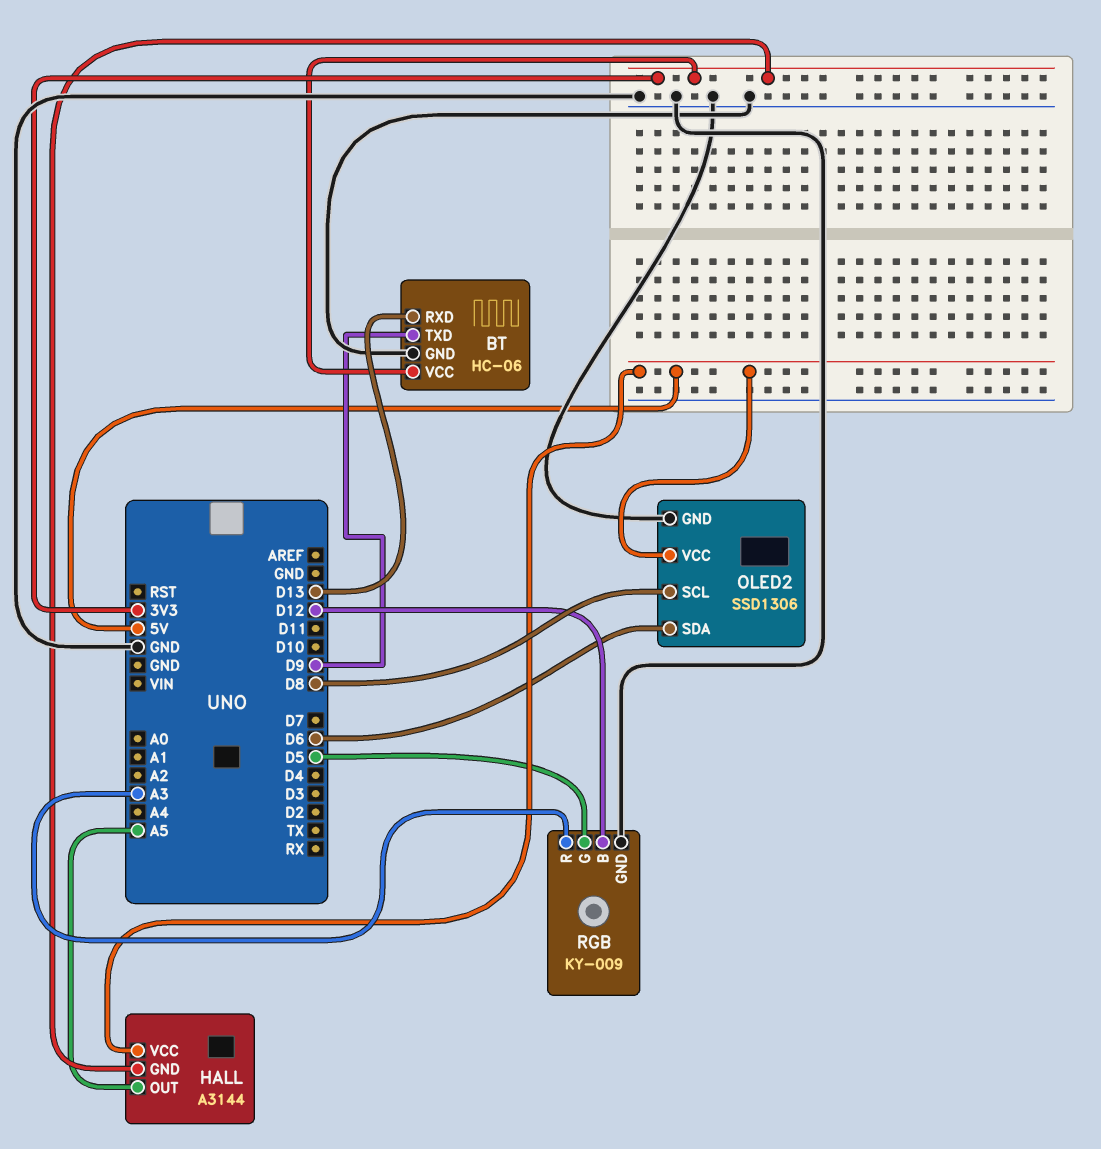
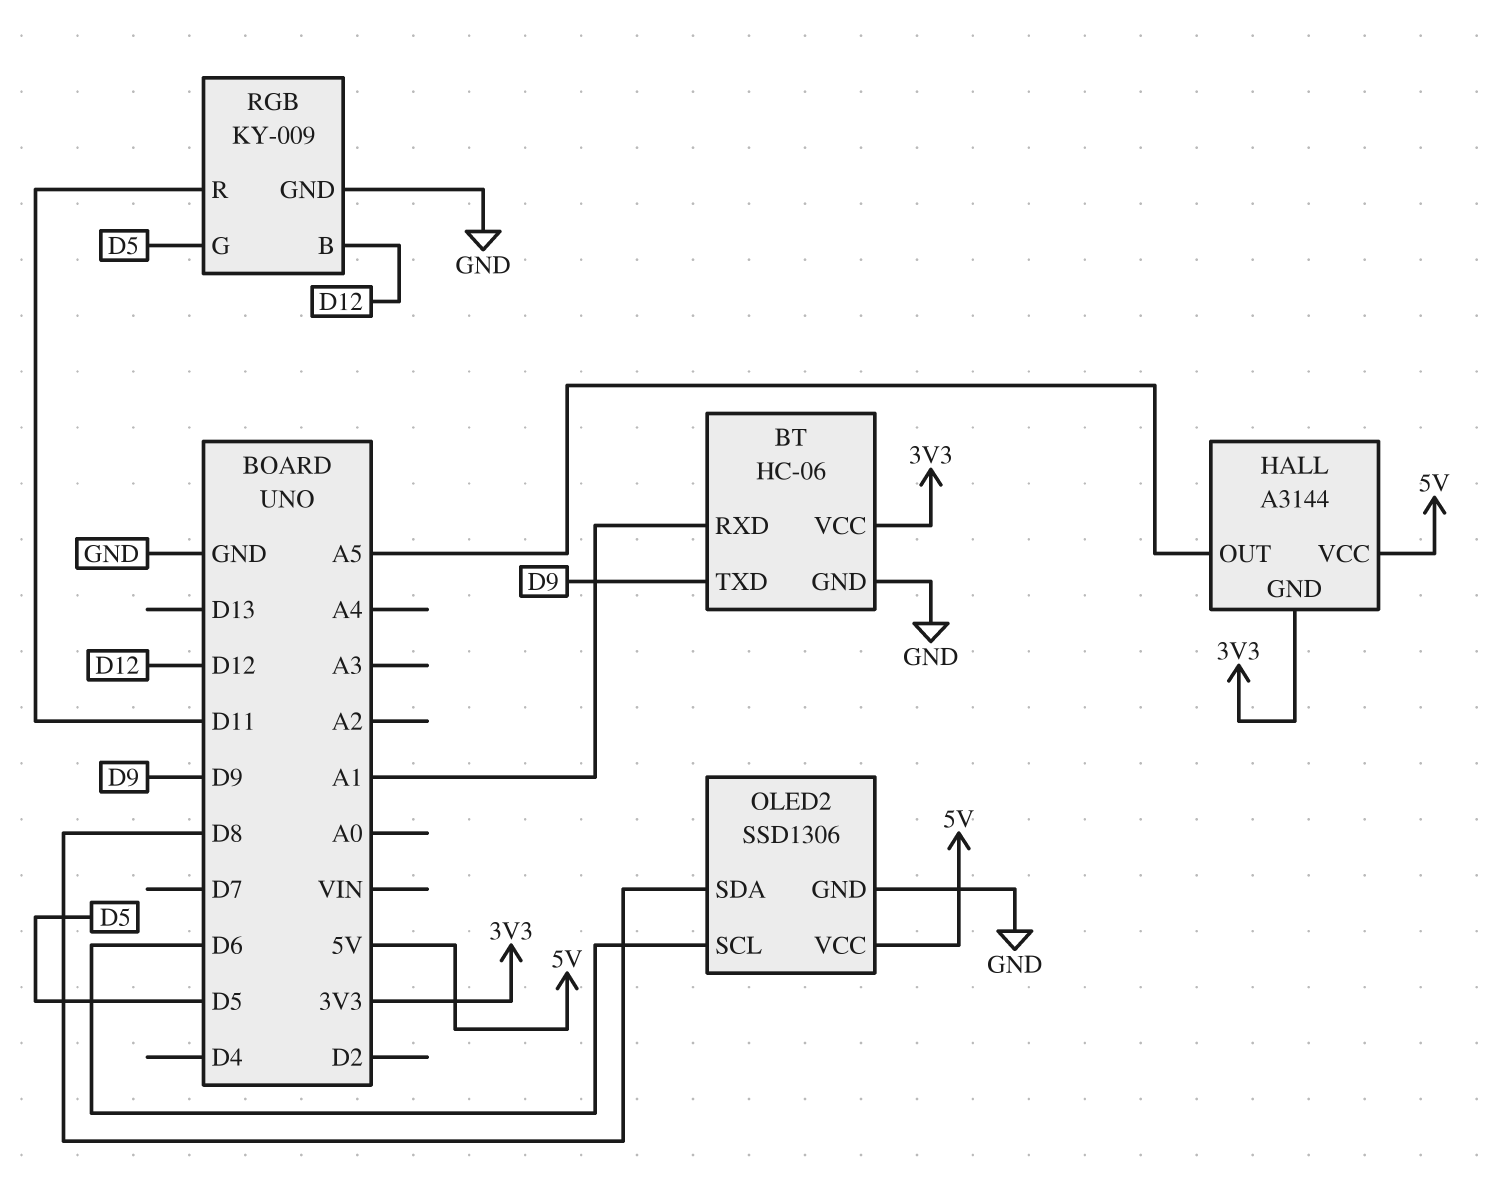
BT pin RXD: D13 -> A1
OLED2 pin SCL: D8 -> D6
OLED2 pin SDA: D6 -> D8
RGB pin R: A3 -> D11

